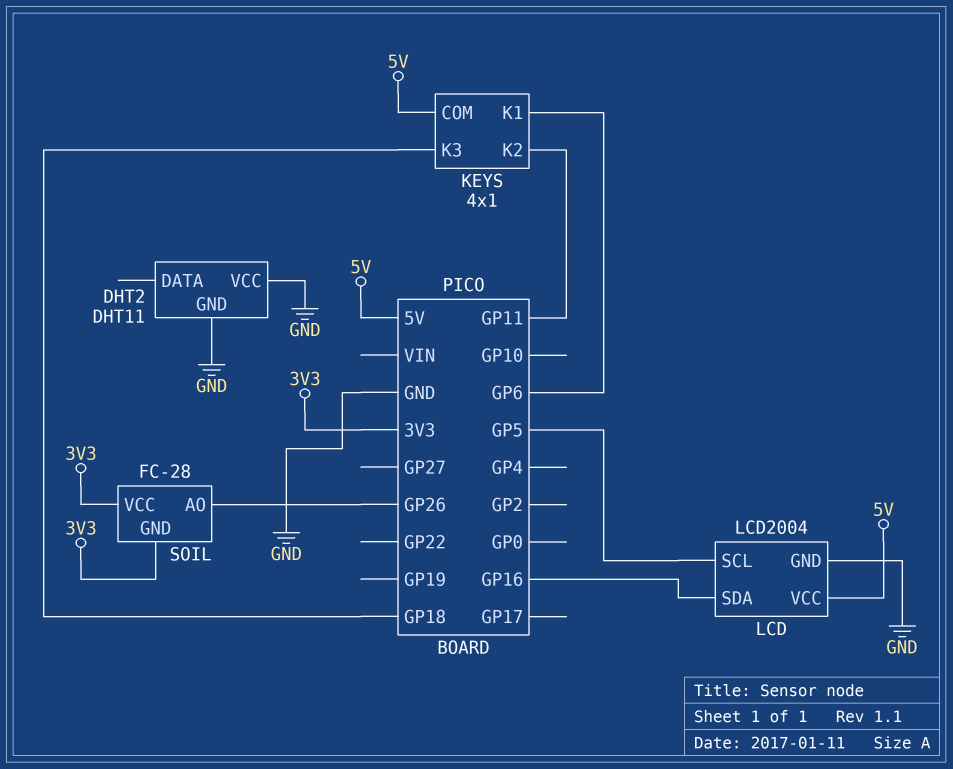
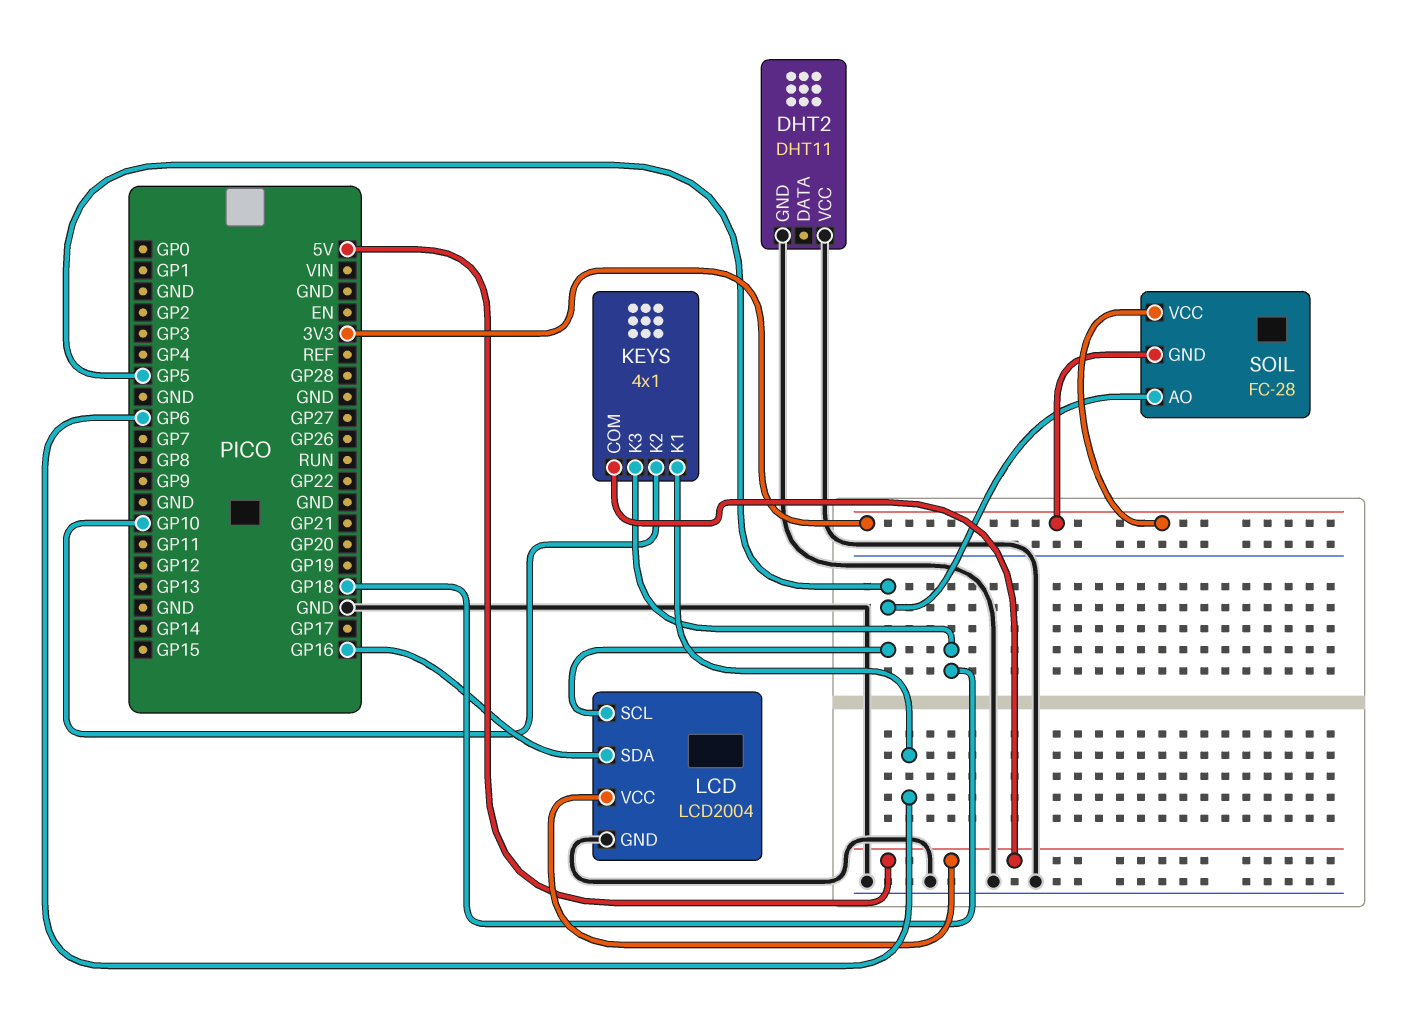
KEYS pin K2: GP11 -> GP10
SOIL pin AO: GP26 -> GP5

